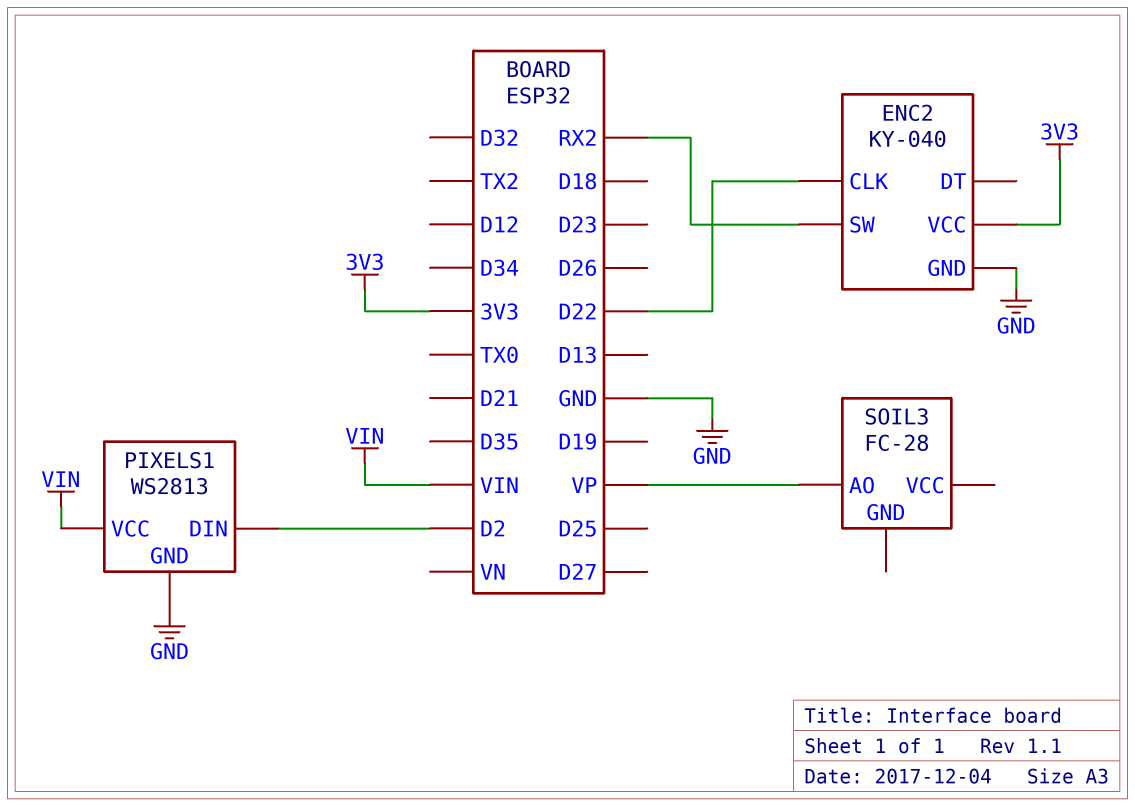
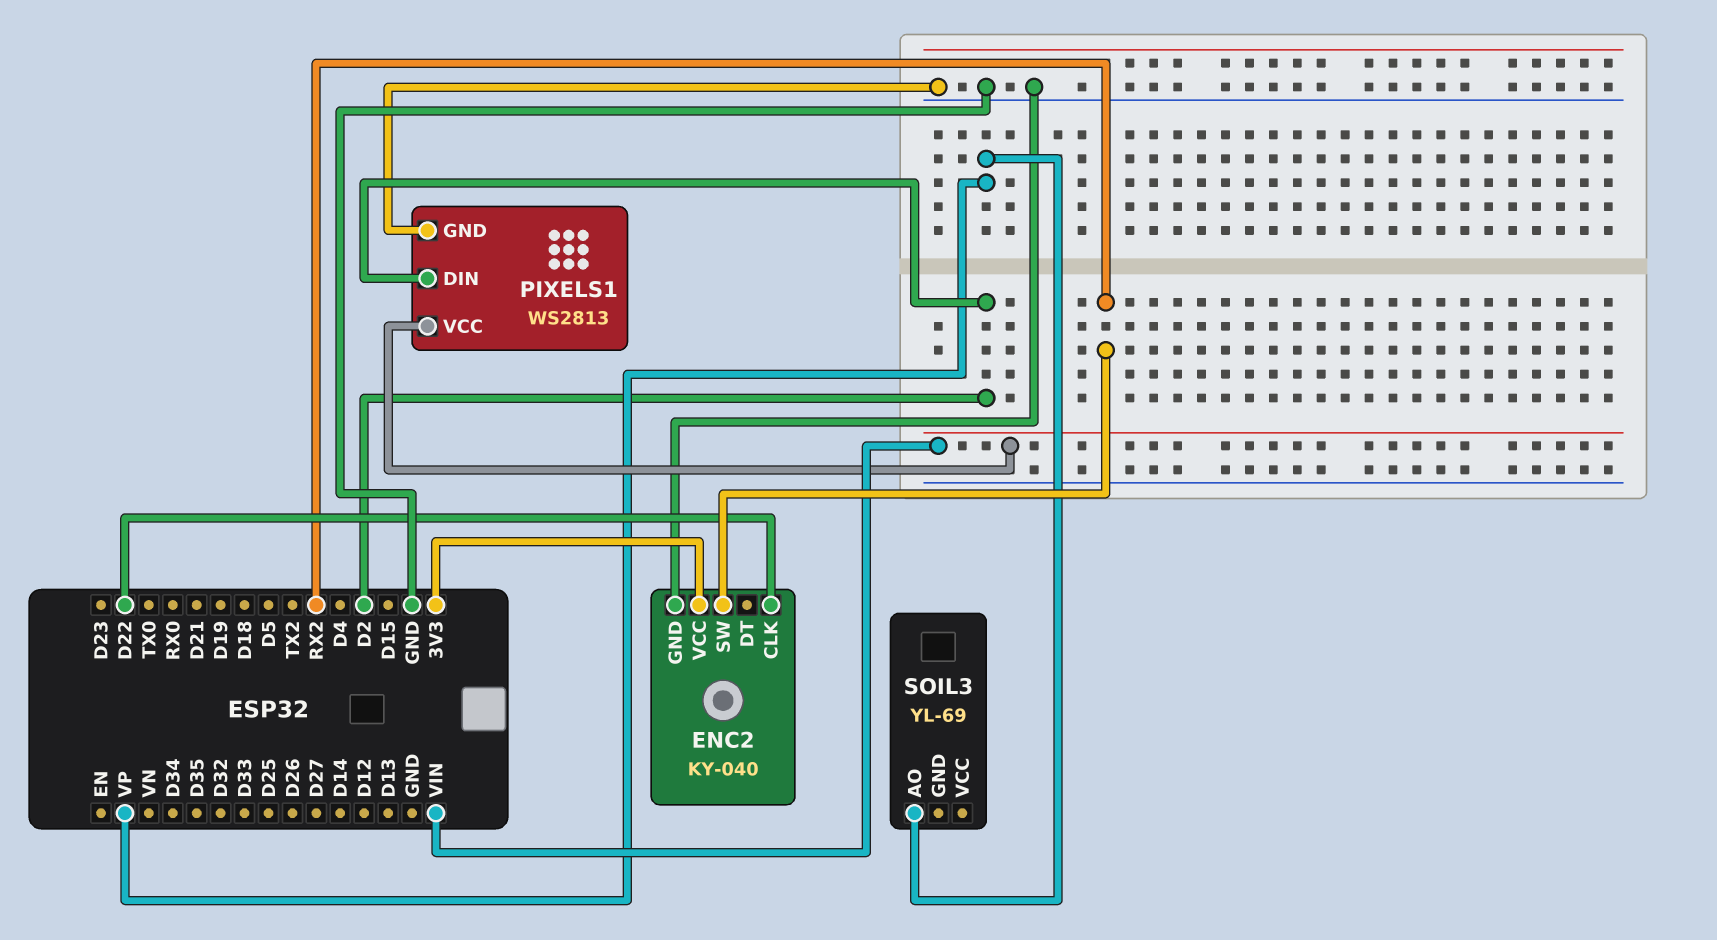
SOIL3: FC-28 -> YL-69

